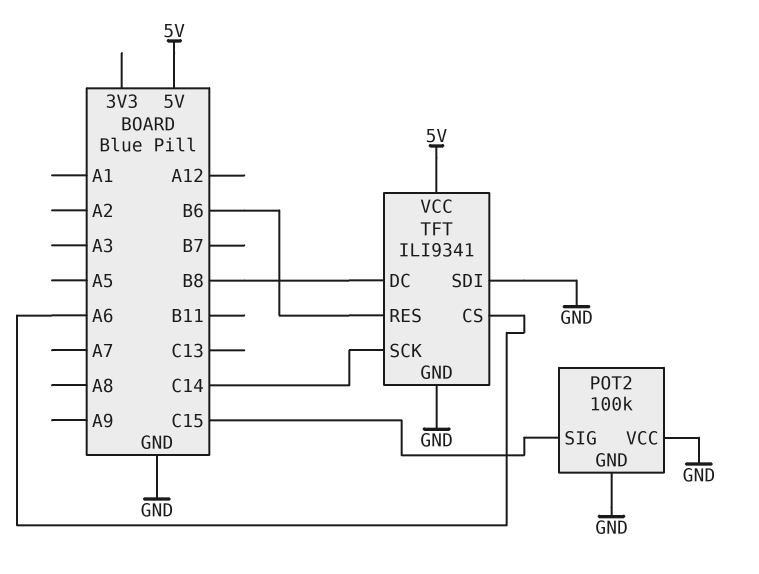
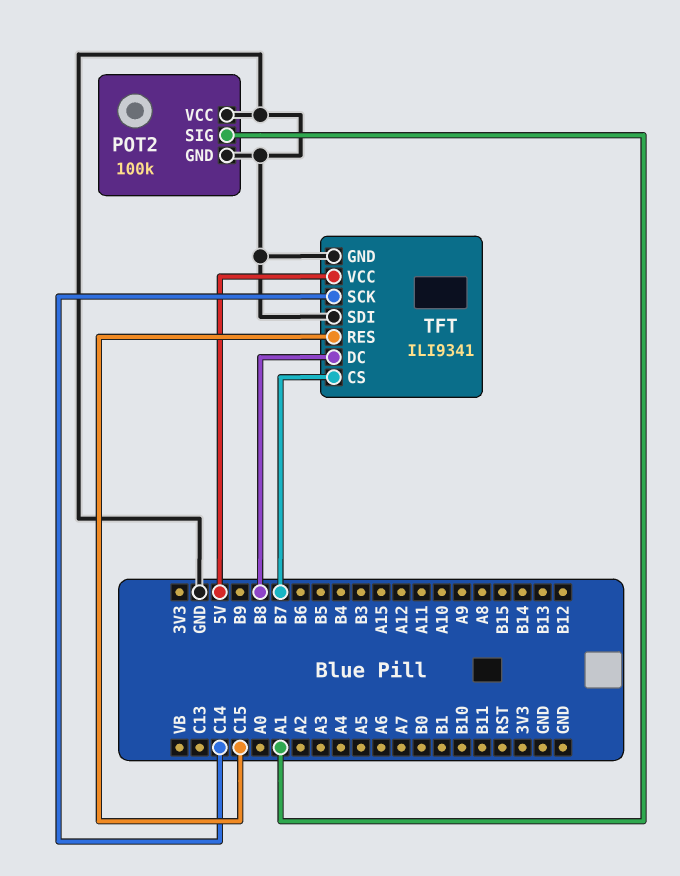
POT2 pin SIG: C15 -> A1
TFT pin CS: A6 -> B7
TFT pin RES: B6 -> C15

